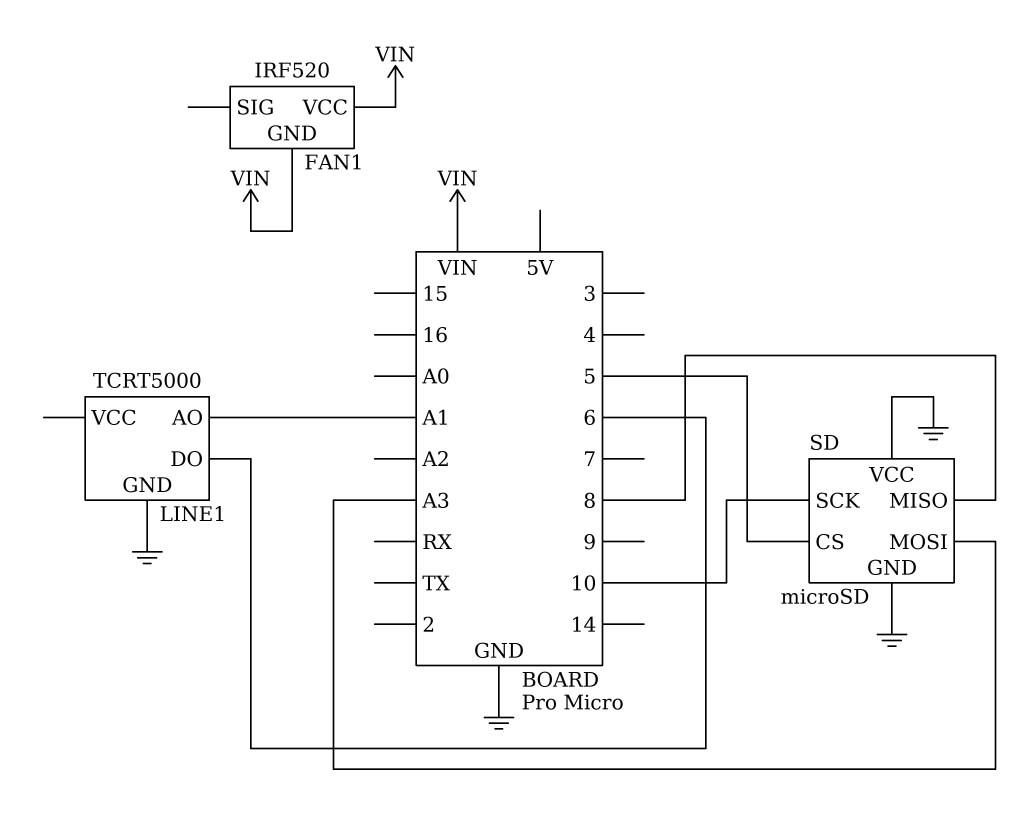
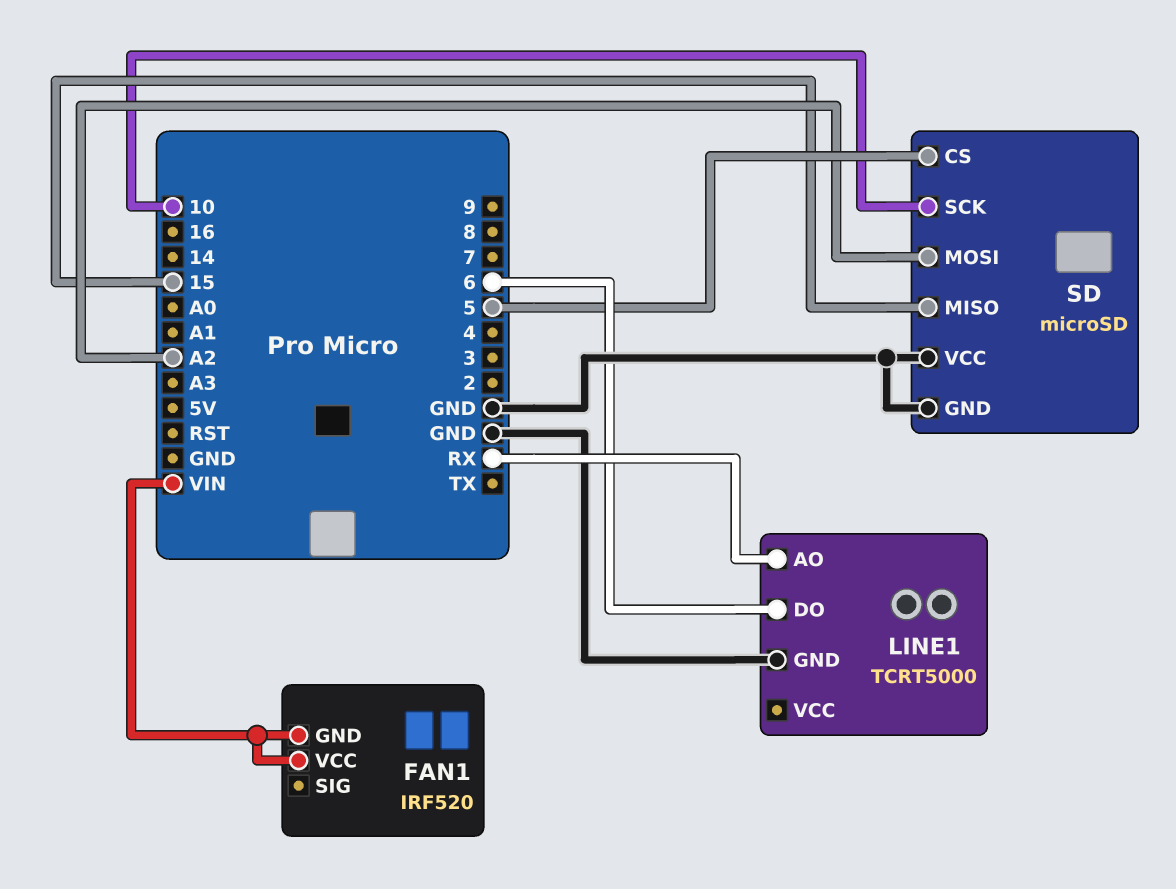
LINE1 pin AO: A1 -> RX
SD pin MISO: 8 -> 15
SD pin MOSI: A3 -> A2

